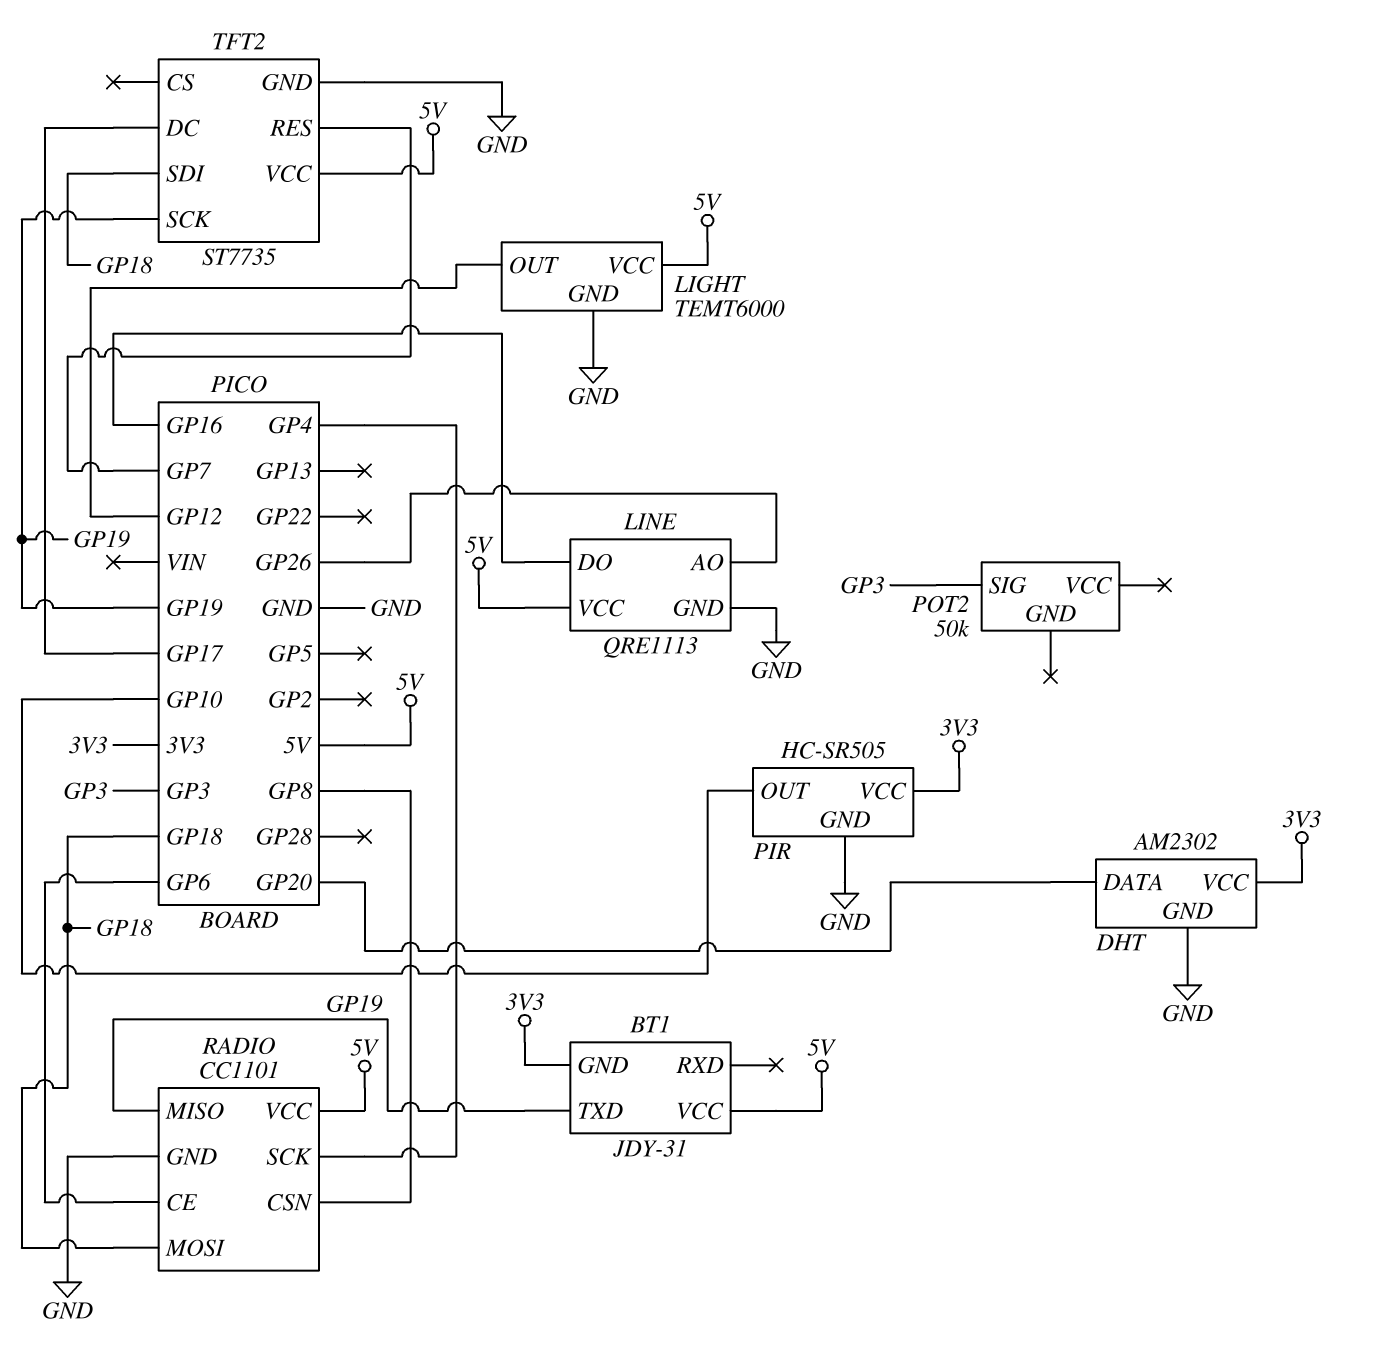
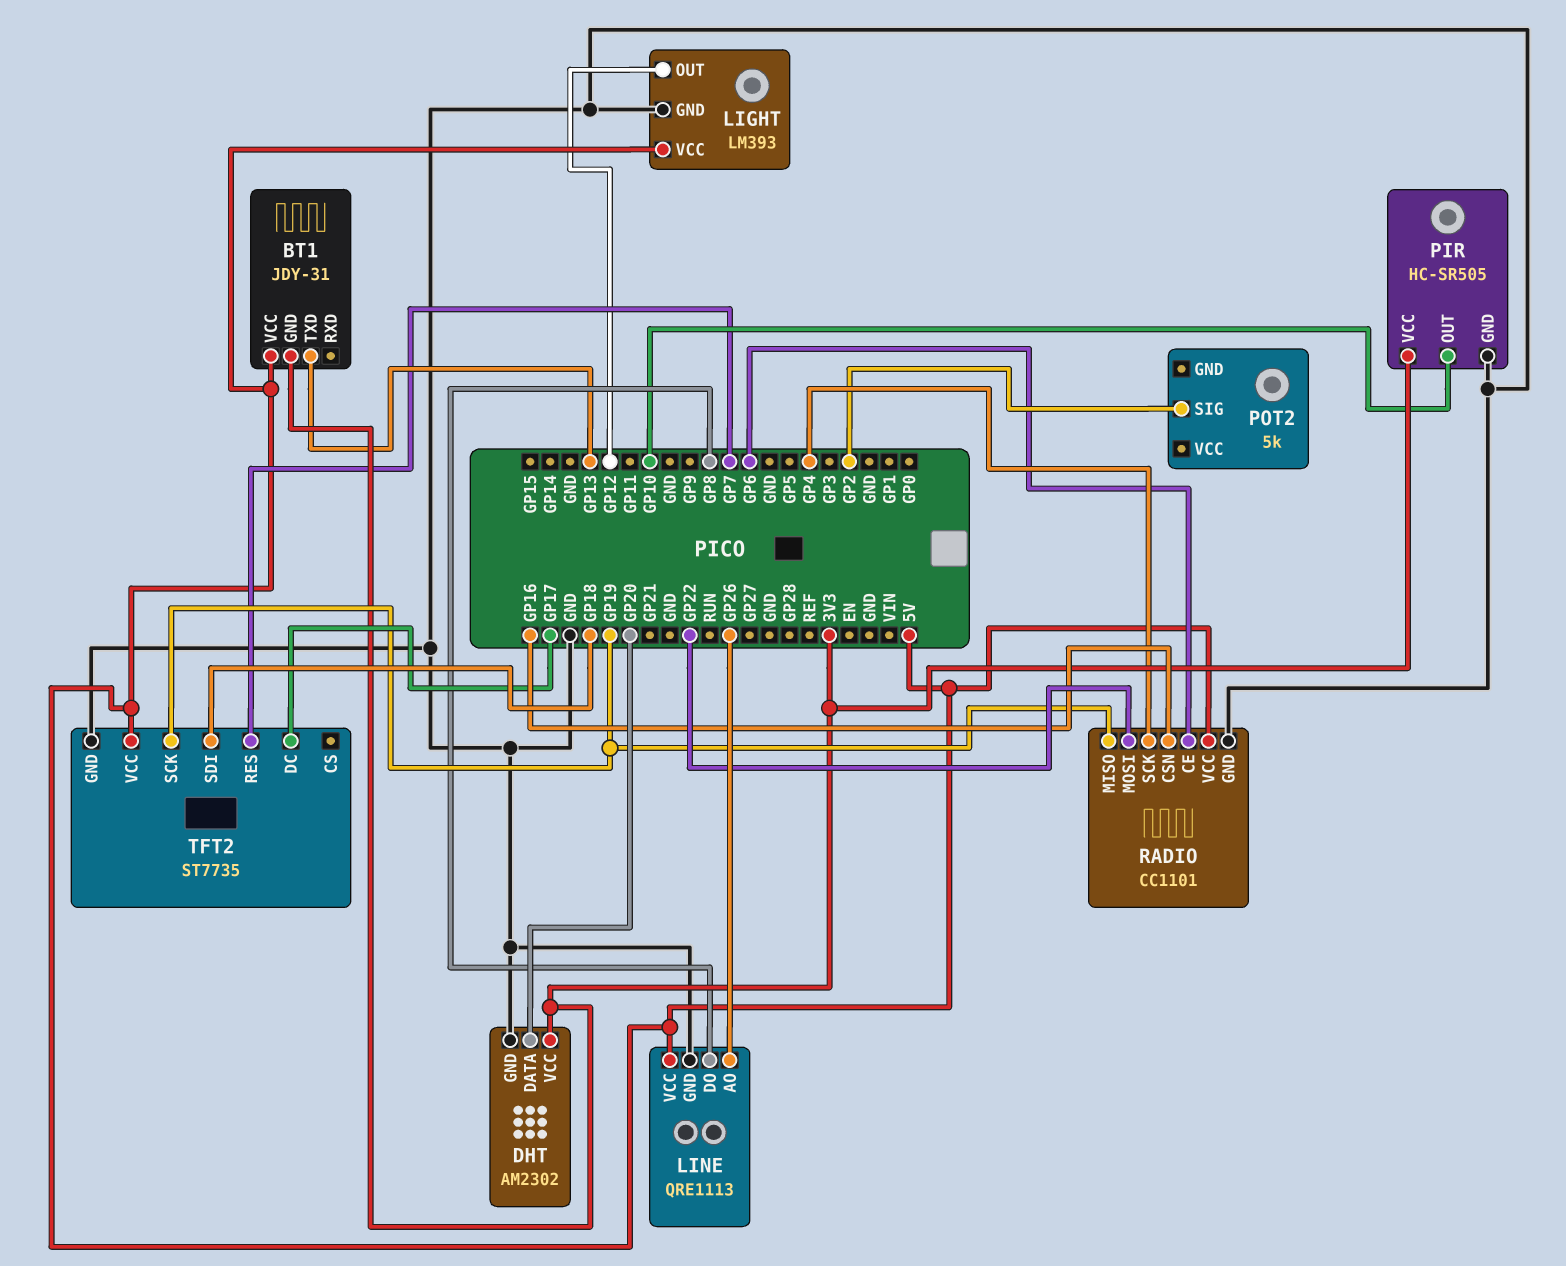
BT1 pin TXD: GP19 -> GP13
LIGHT: TEMT6000 -> LM393
LINE pin DO: GP16 -> GP8
POT2: 50k -> 5k
POT2 pin SIG: GP3 -> GP2
RADIO pin CSN: GP8 -> GP16
RADIO pin MOSI: GP18 -> GP22

